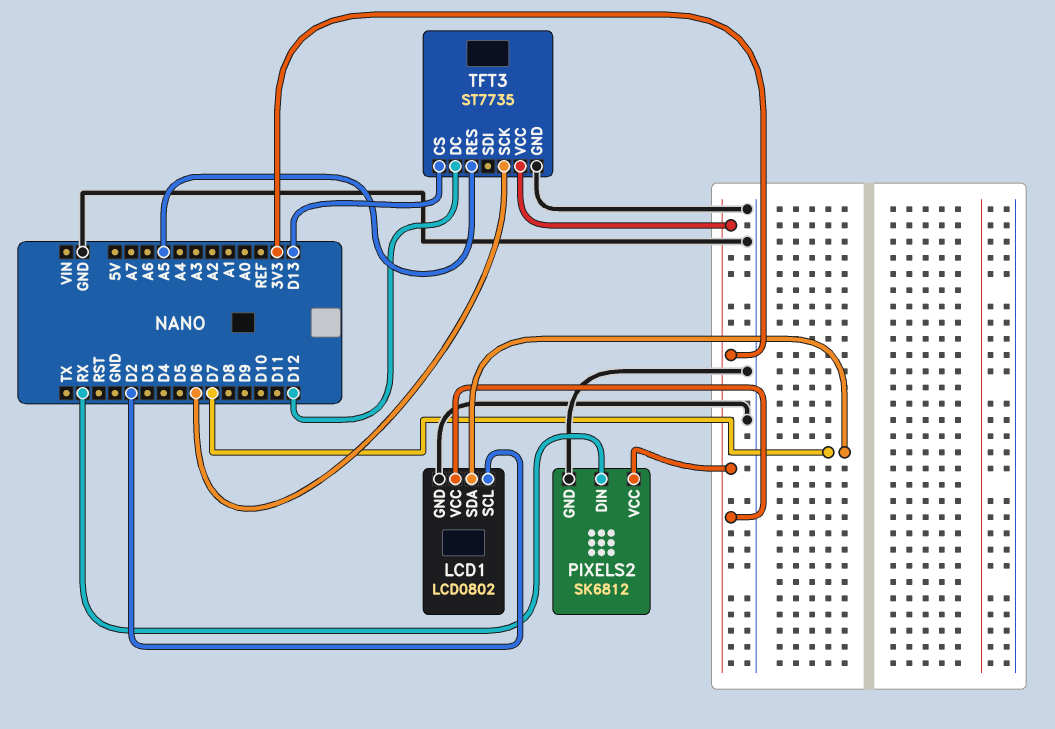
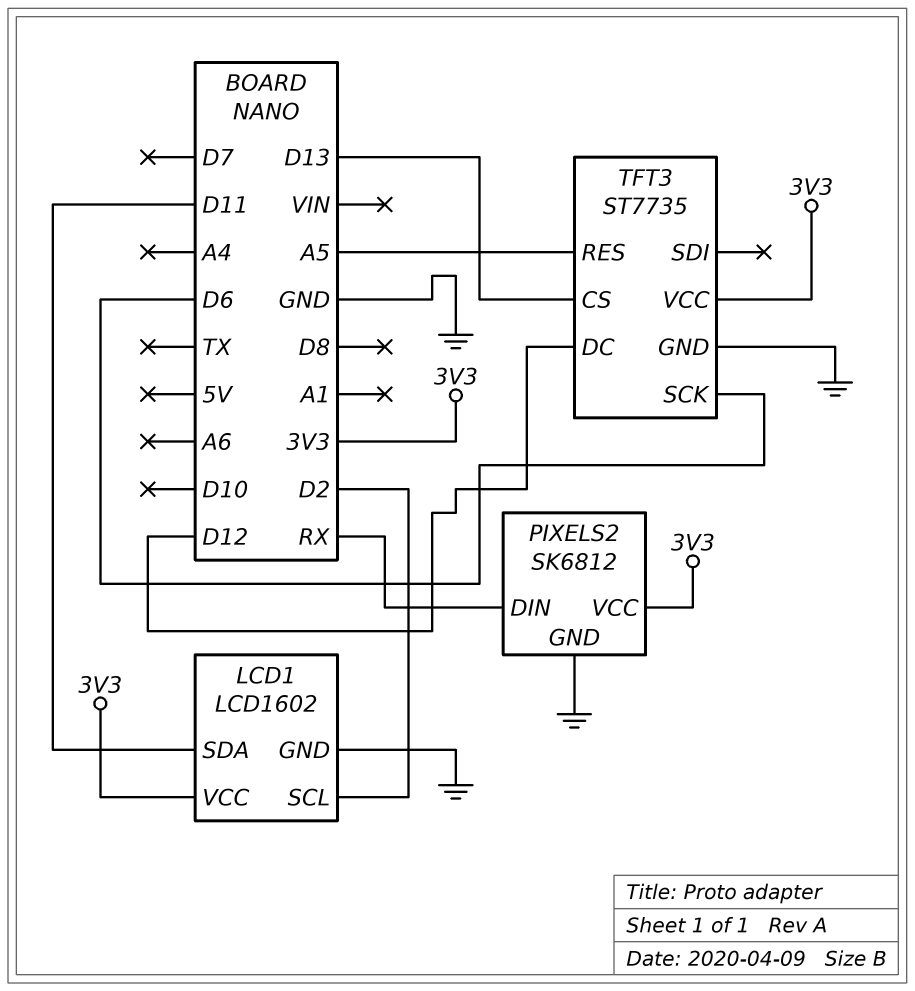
LCD1: LCD0802 -> LCD1602
LCD1 pin SDA: D7 -> D11

